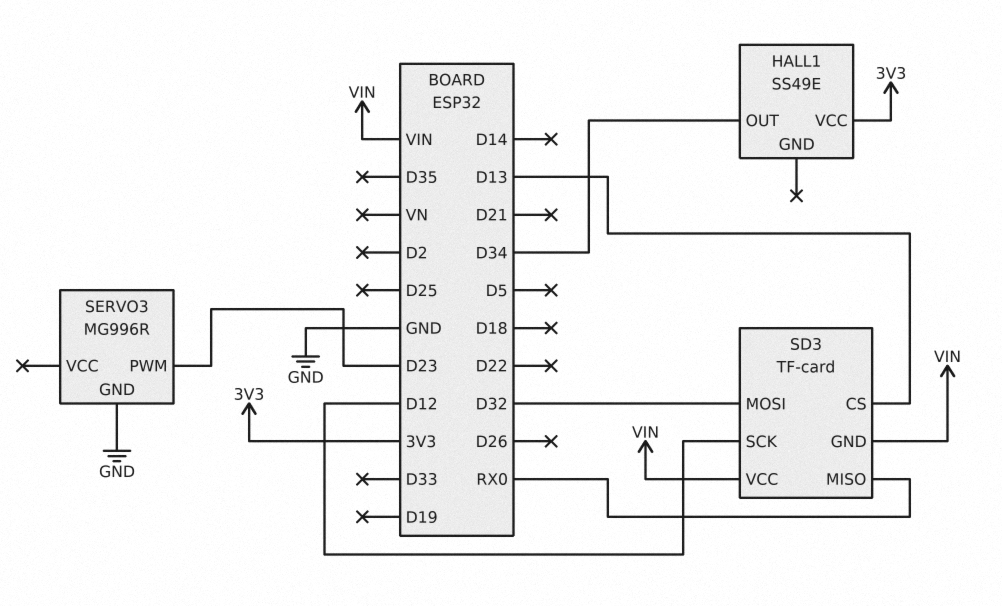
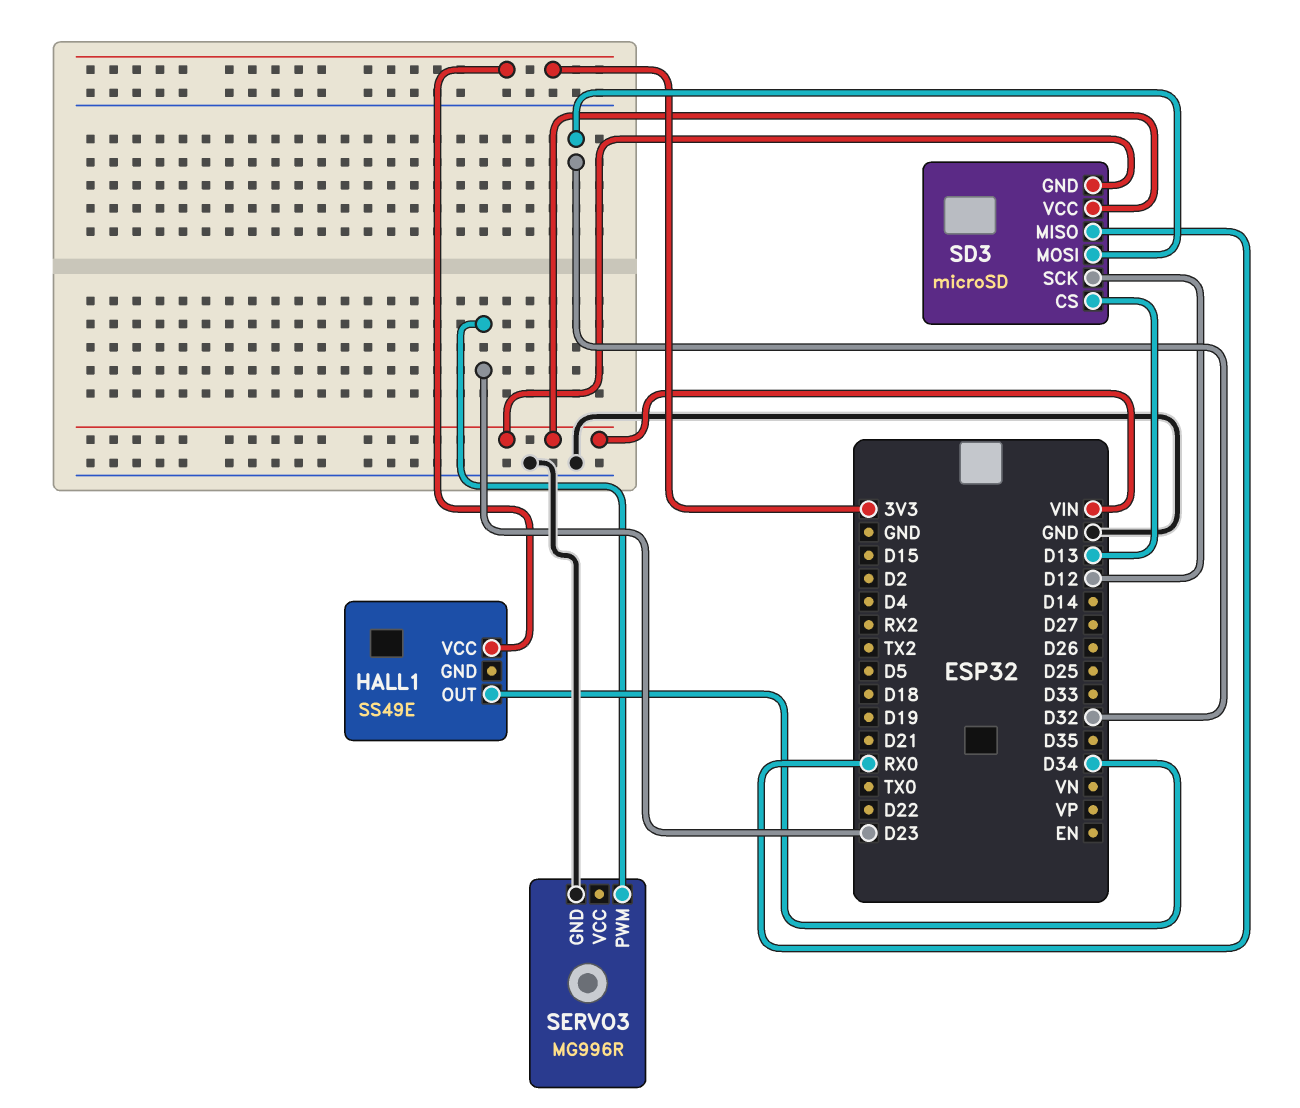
SD3: TF-card -> microSD

